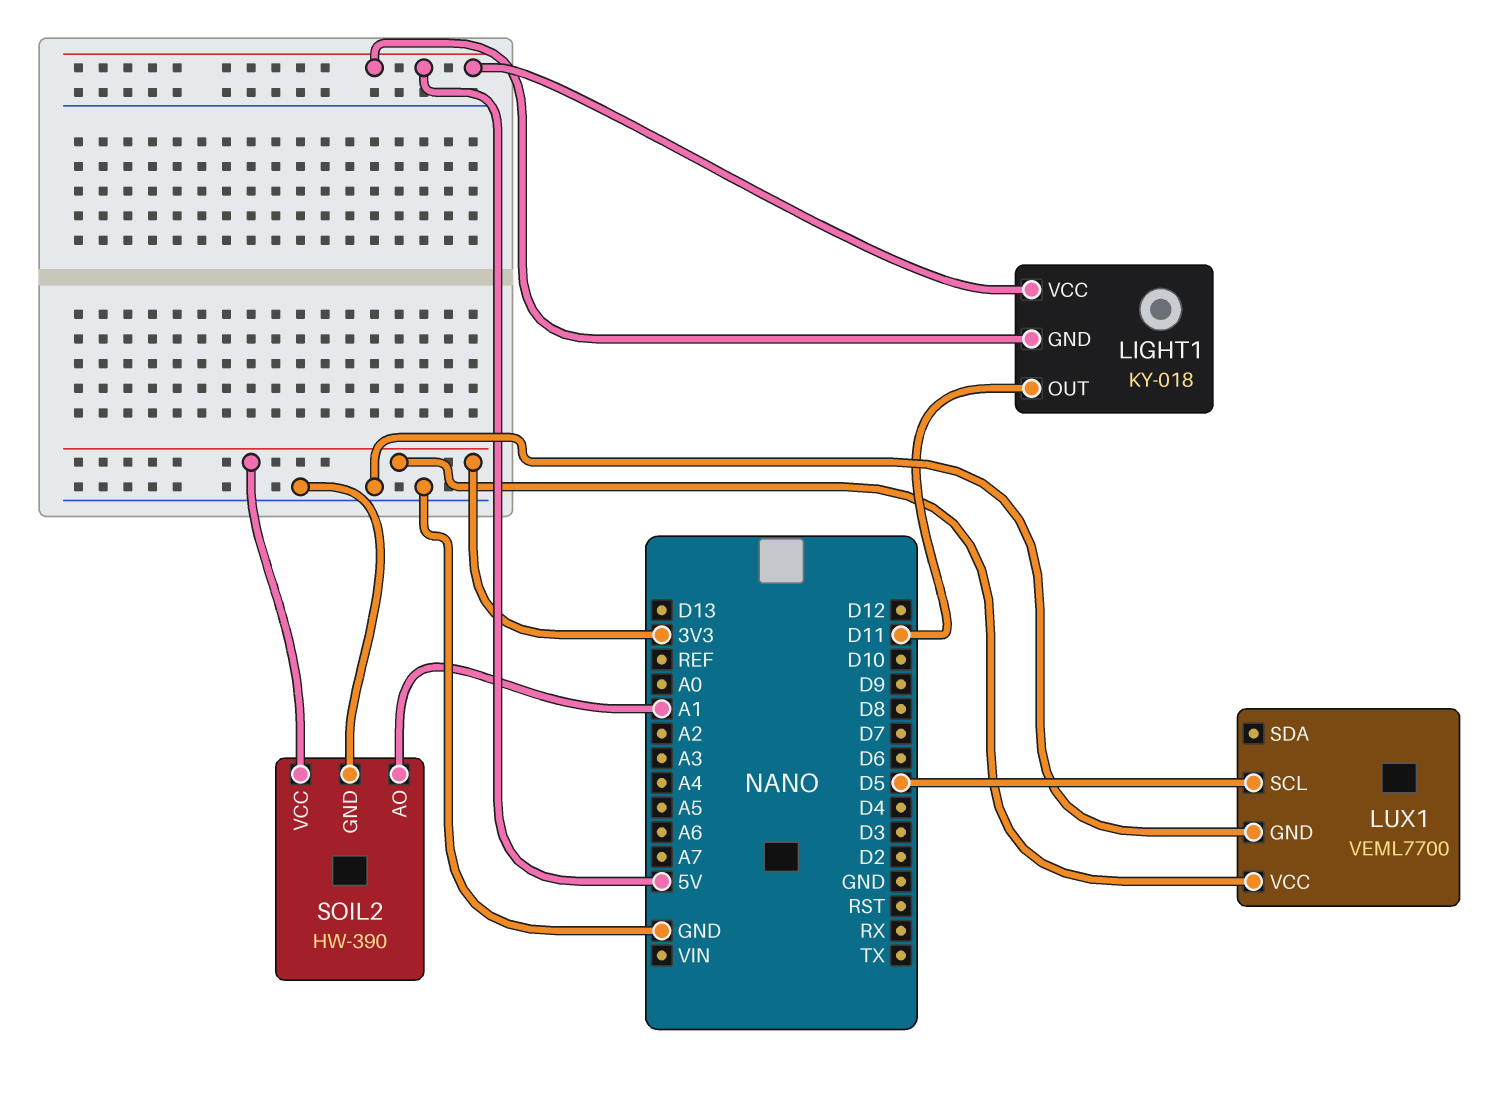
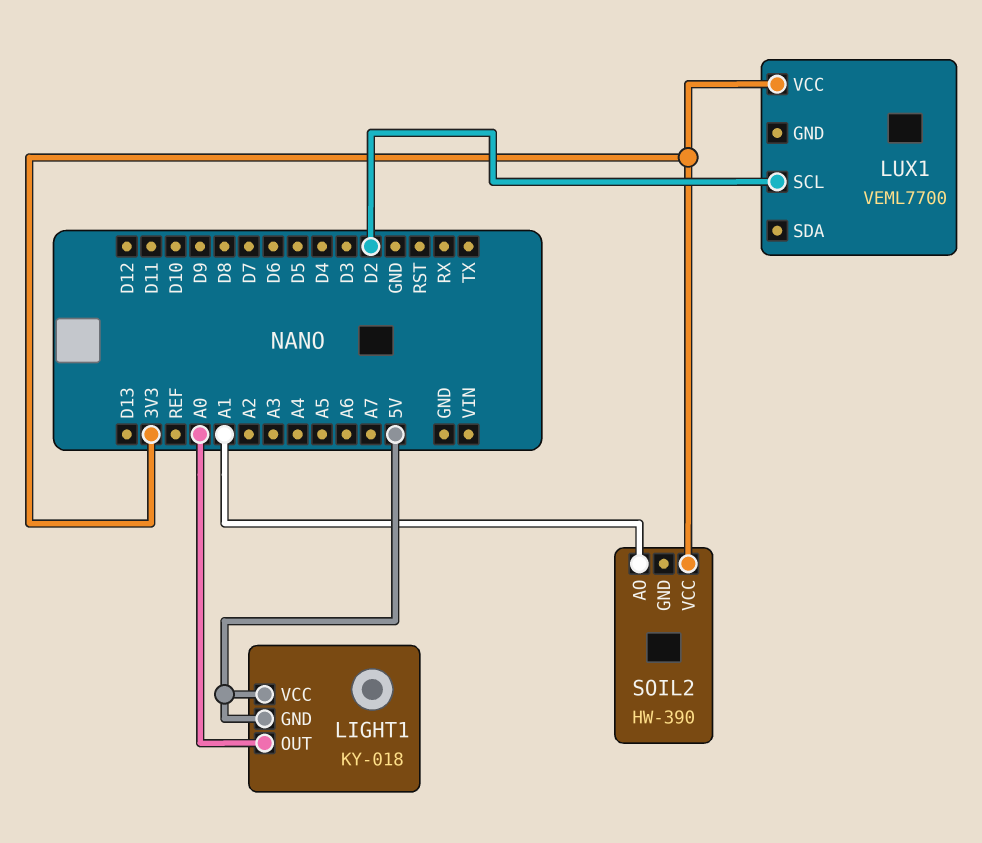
LIGHT1 pin OUT: D11 -> A0
LUX1 pin GND: GND -> none
LUX1 pin SCL: D5 -> D2
SOIL2 pin GND: GND -> none

